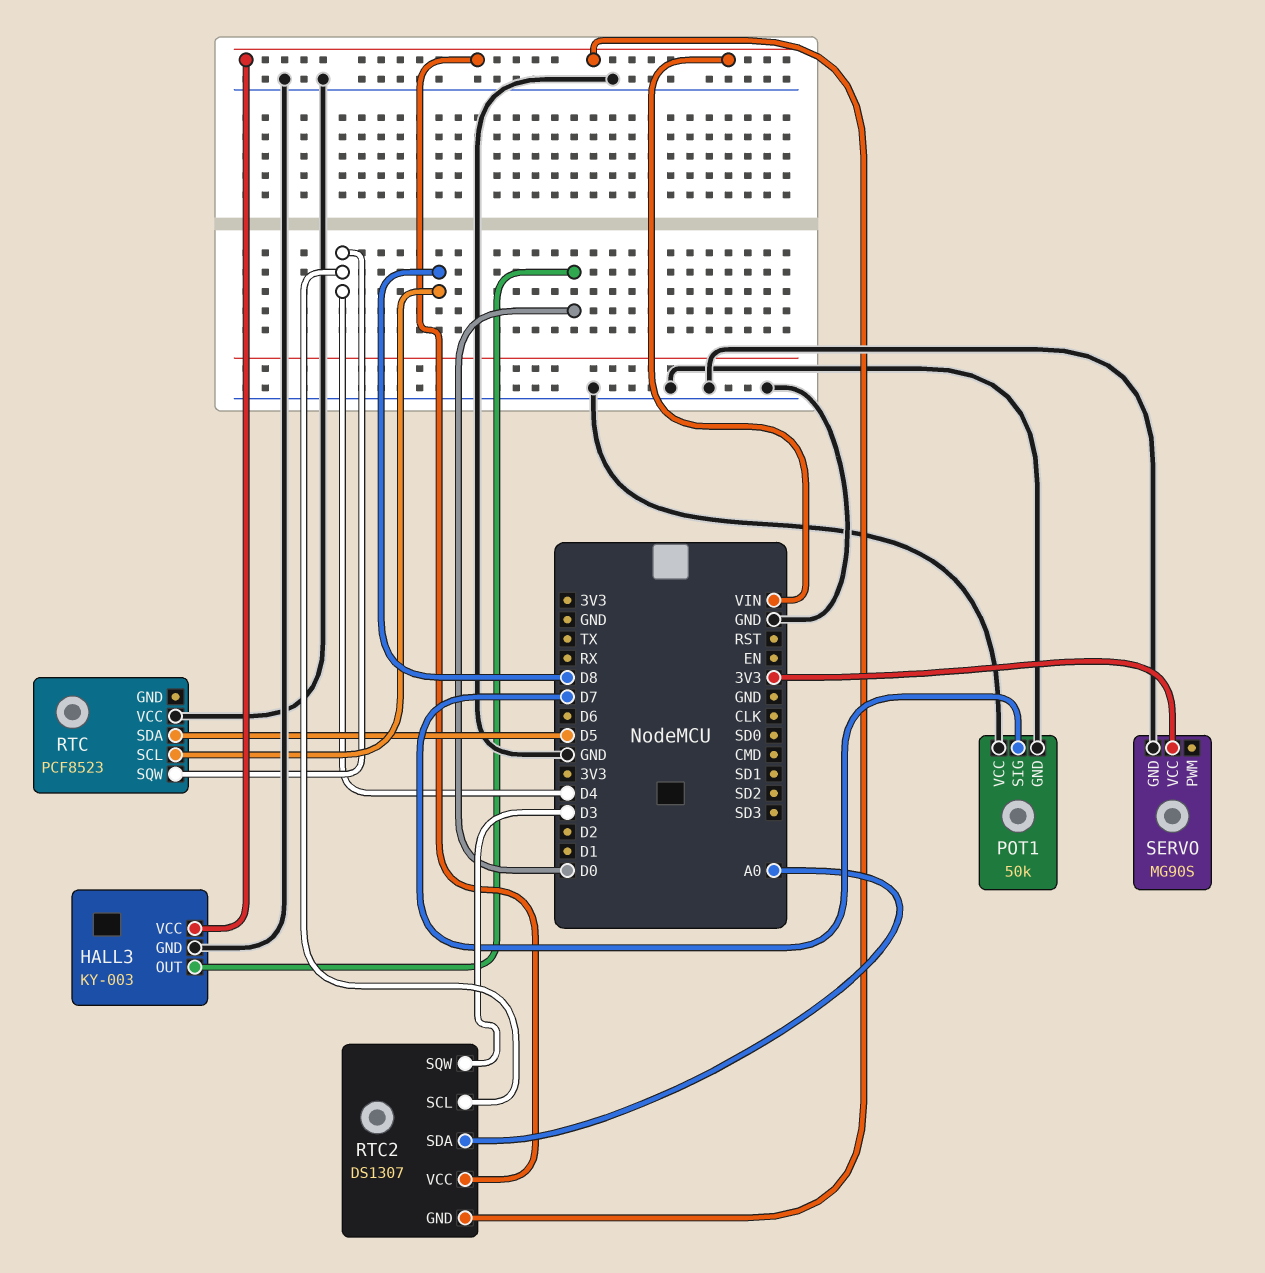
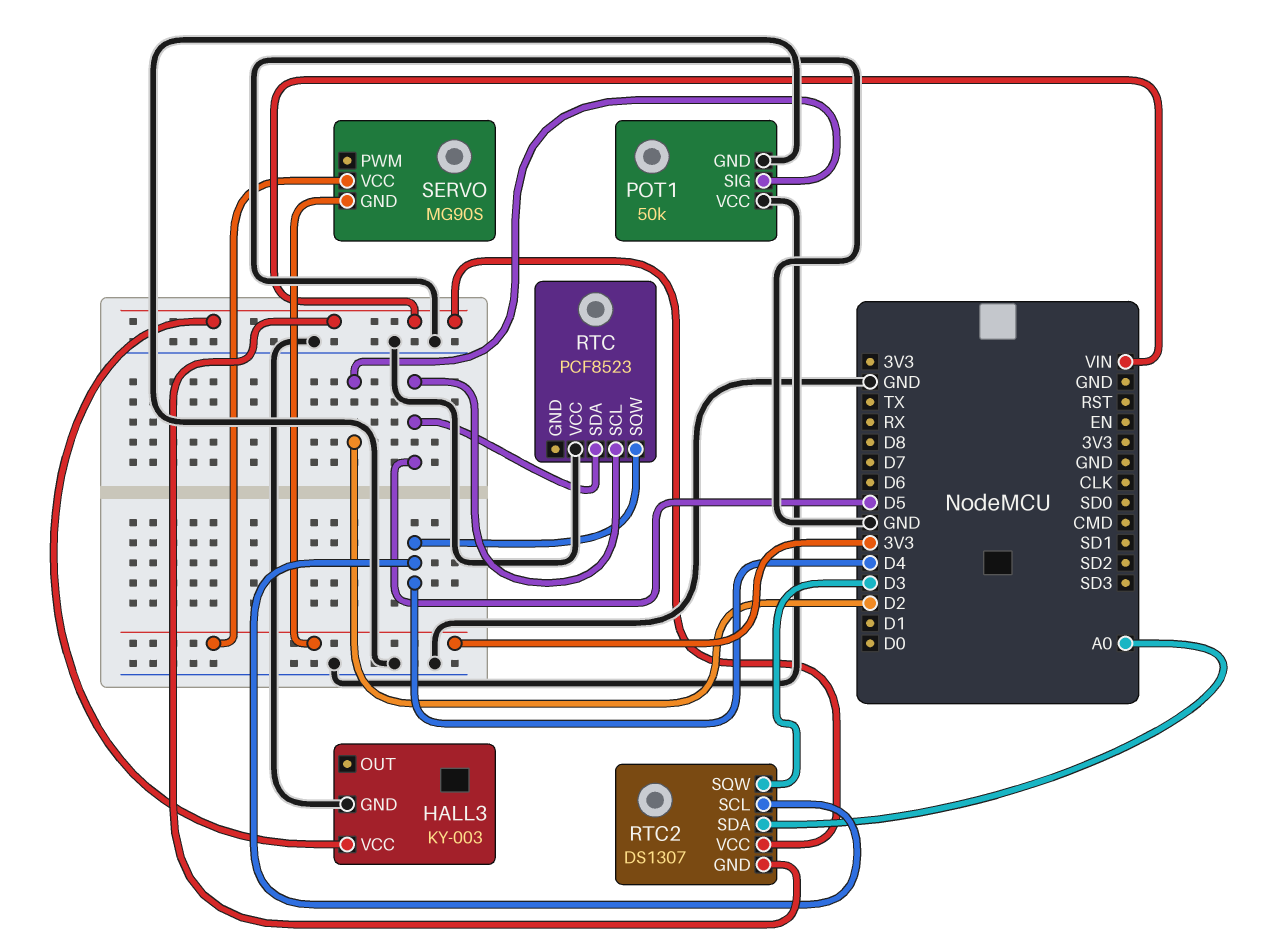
HALL3 pin OUT: D0 -> none
POT1 pin SIG: D7 -> D2
RTC pin SCL: D8 -> D5
SERVO pin GND: GND -> 3V3

